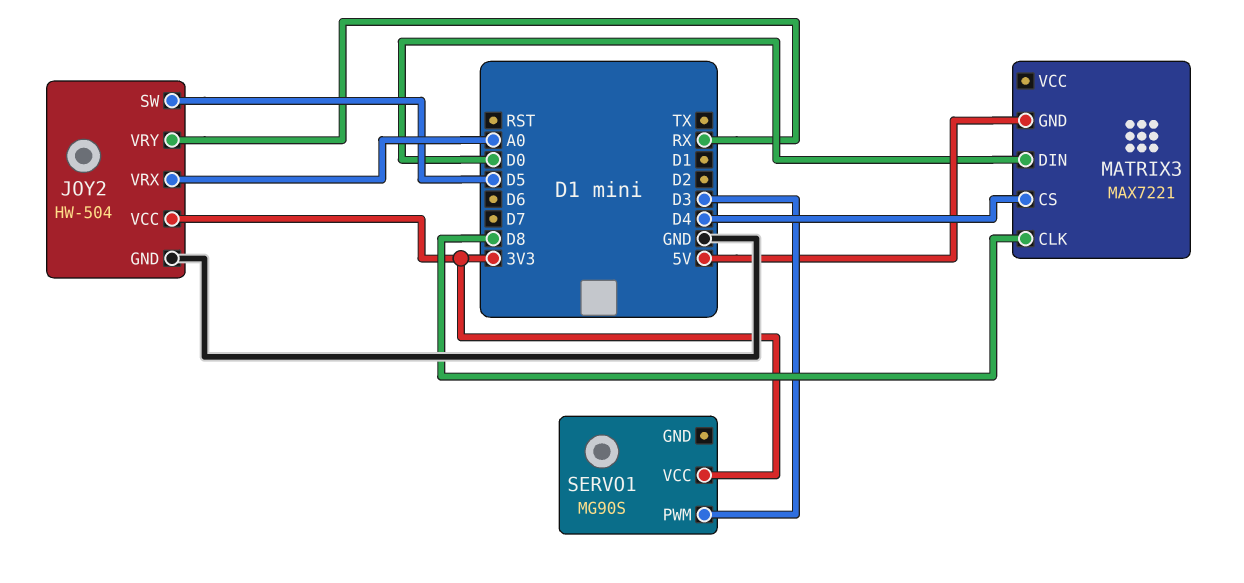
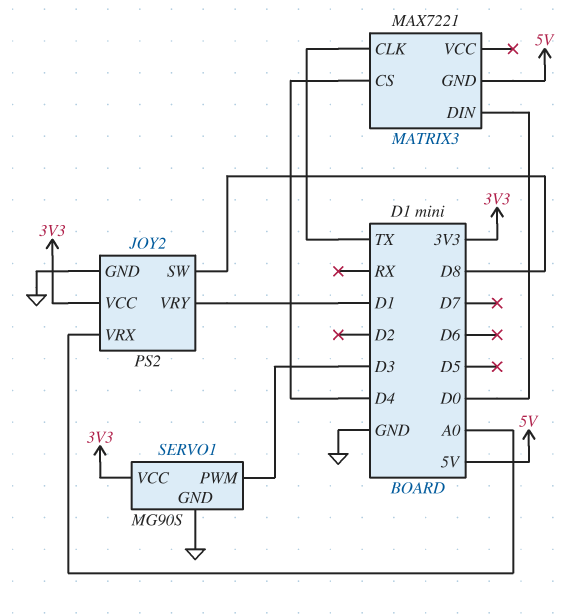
JOY2: HW-504 -> PS2
JOY2 pin SW: D5 -> D8
JOY2 pin VRY: RX -> D1
MATRIX3 pin CLK: D8 -> TX
SERVO1 pin GND: none -> GND

